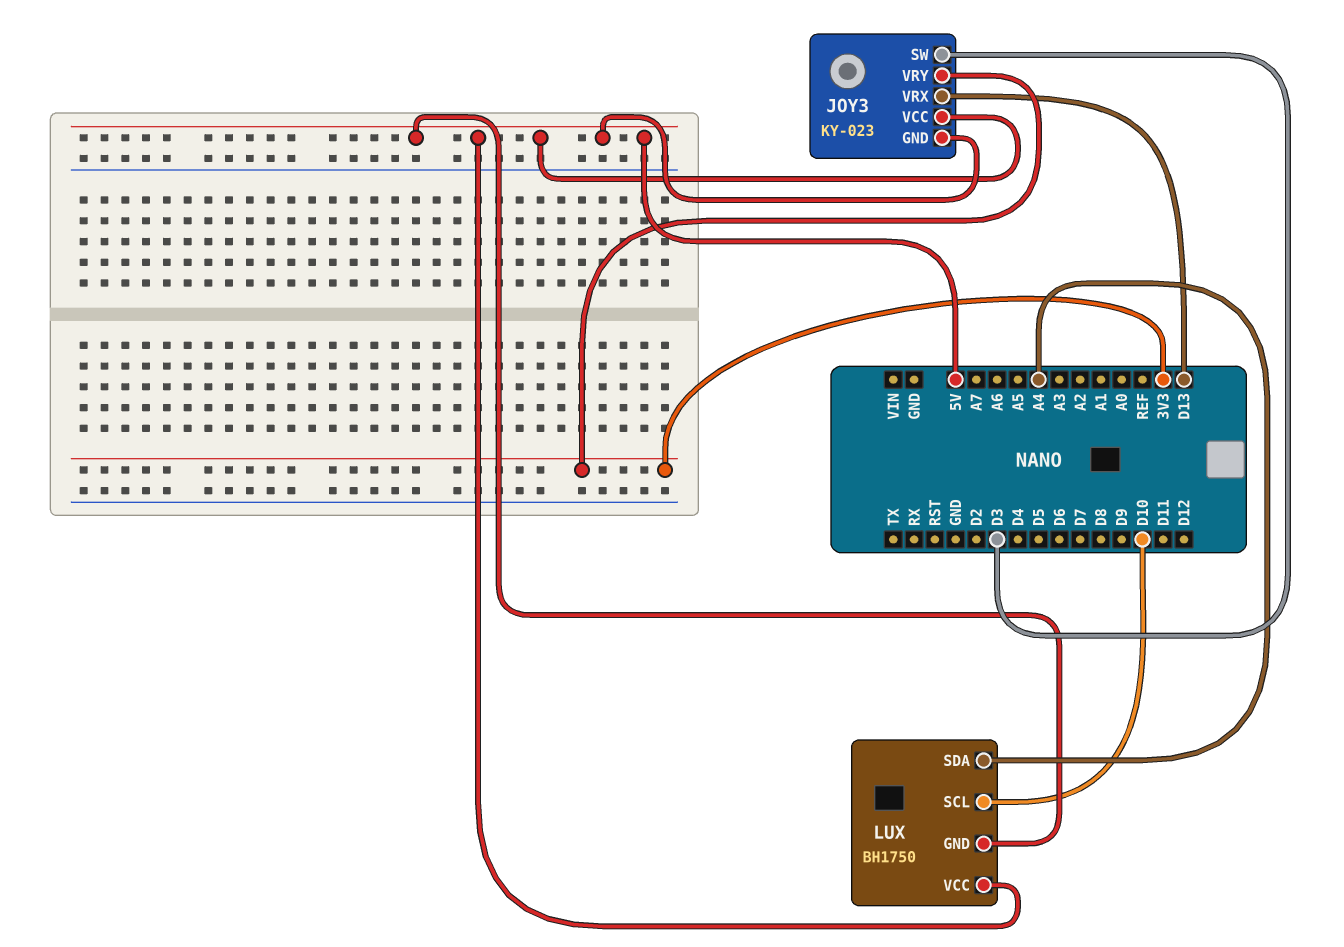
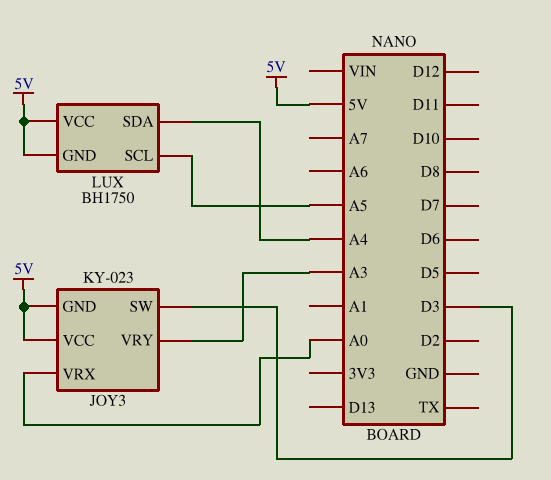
JOY3 pin VRX: D13 -> A0
JOY3 pin VRY: 3V3 -> A3
LUX pin SCL: D10 -> A5

